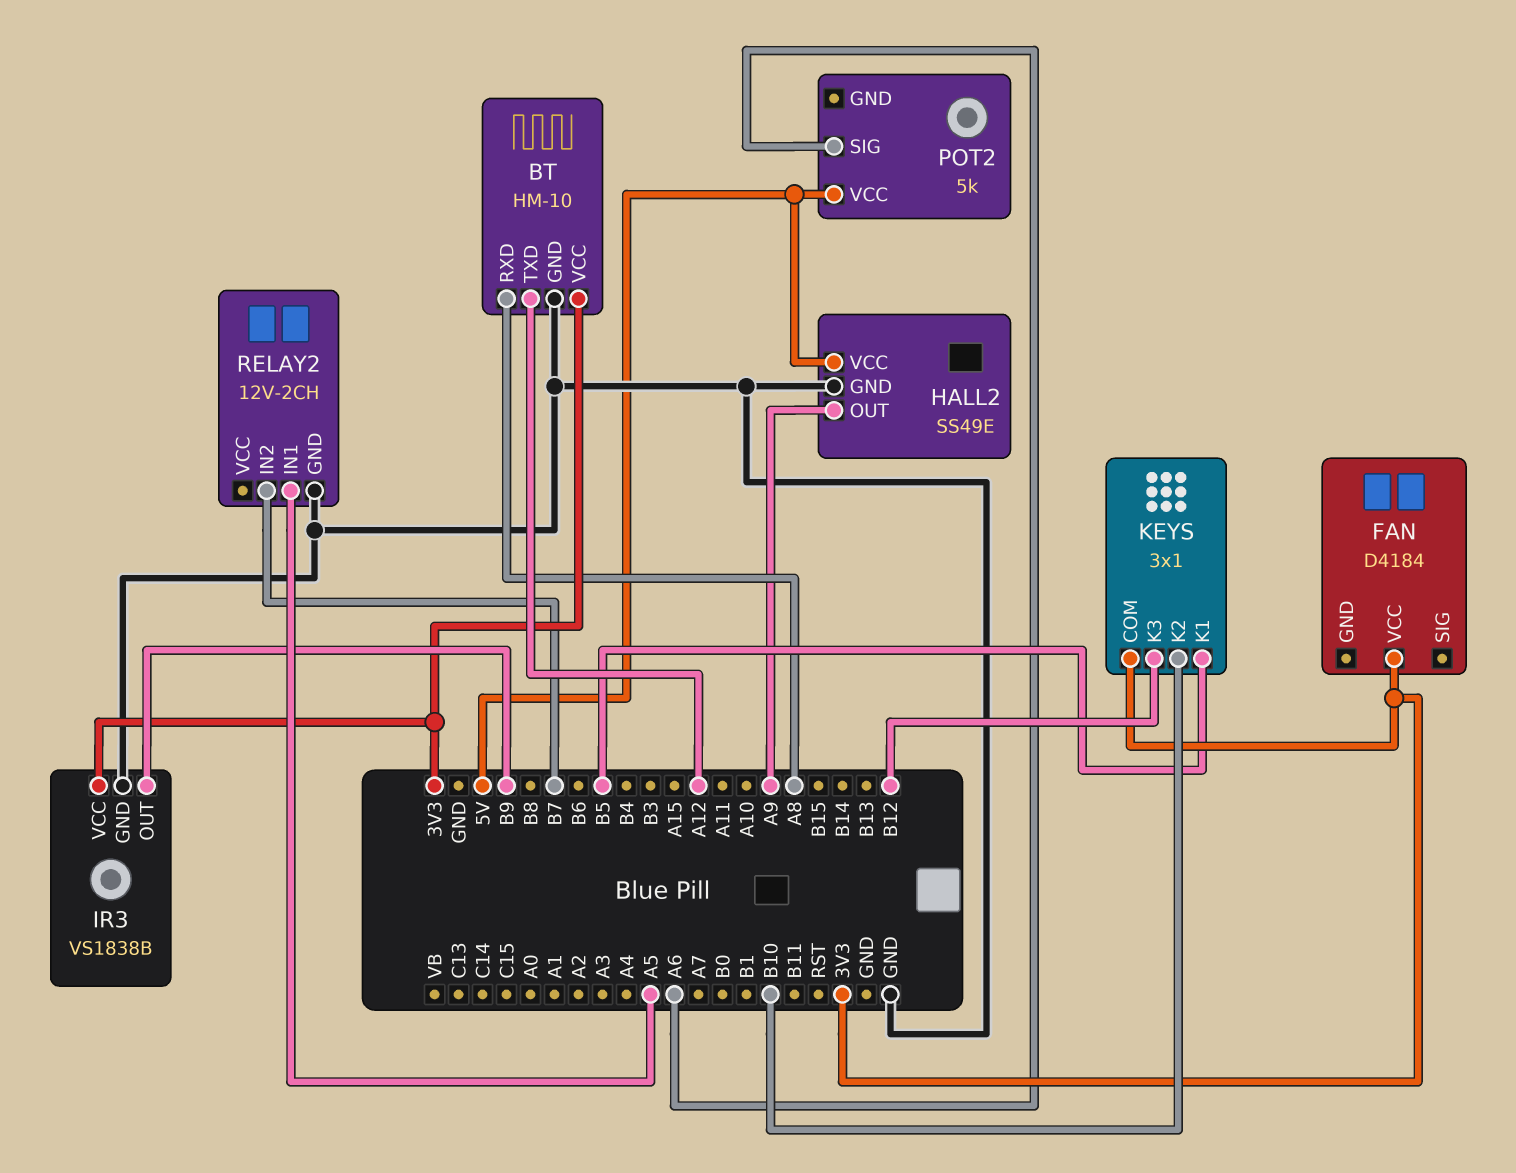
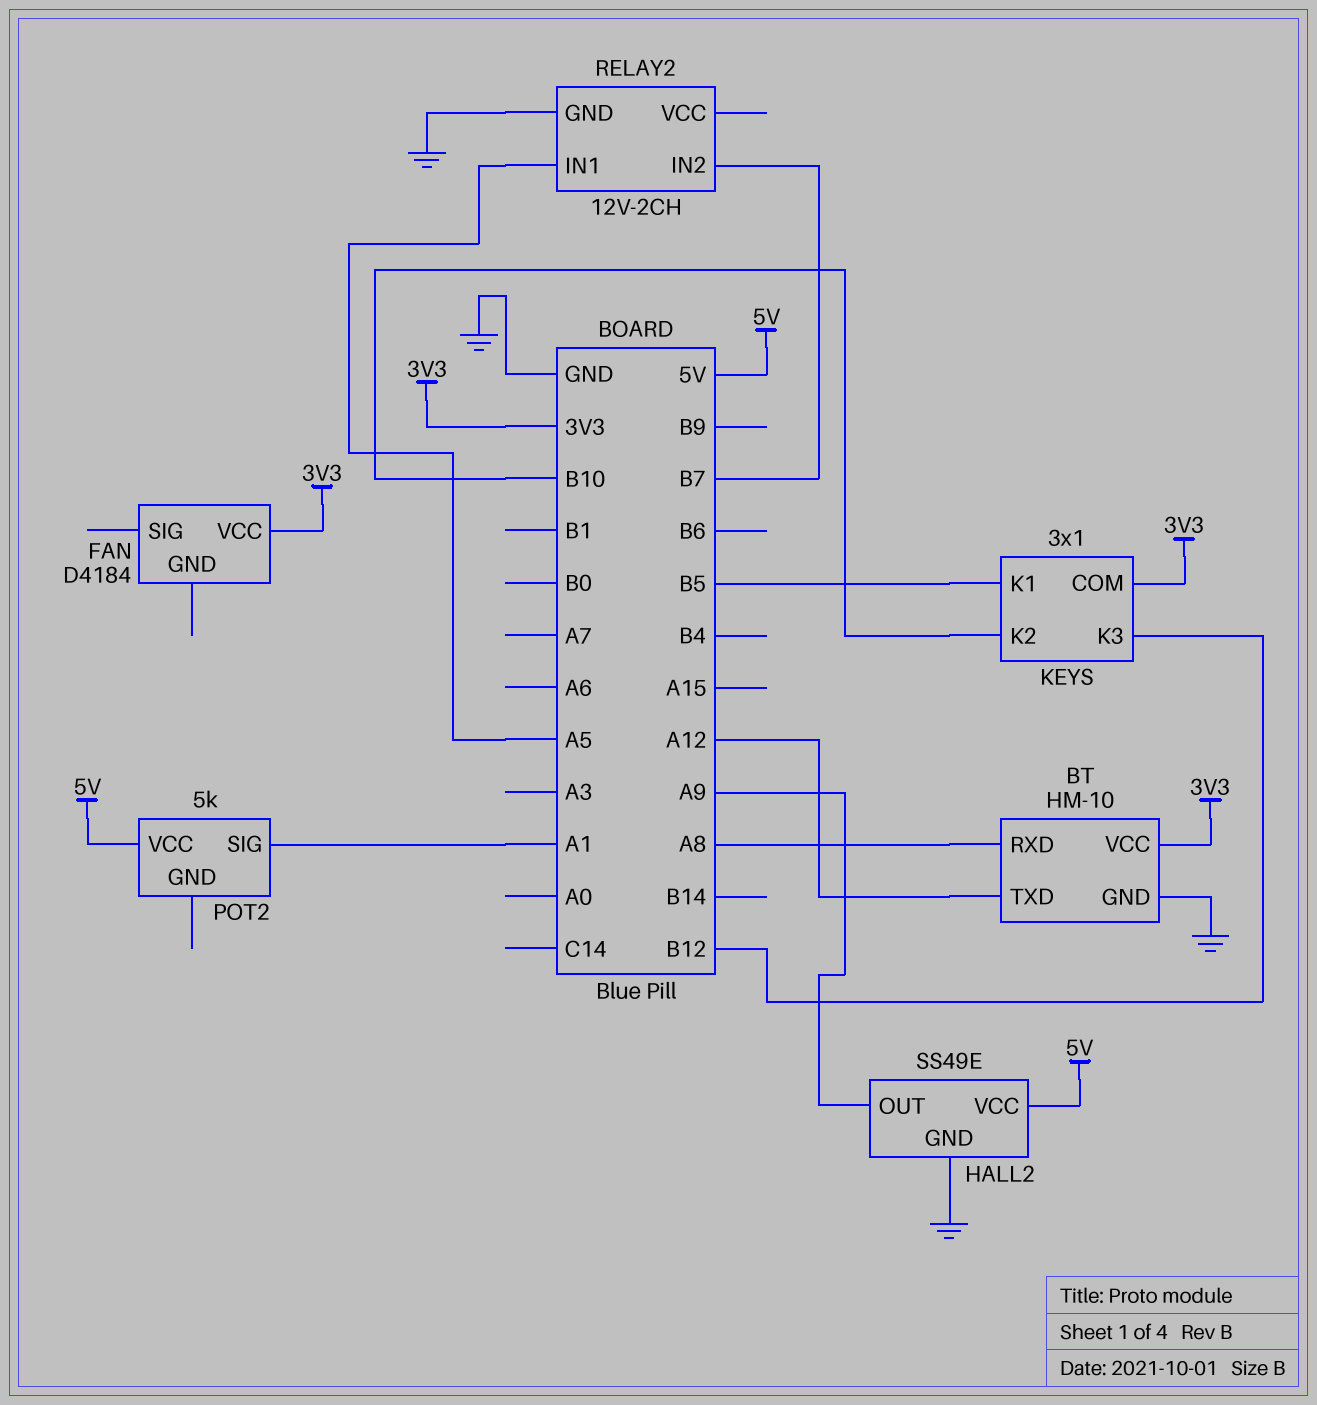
IR3: VS1838B -> none
IR3 pin GND: GND -> none
IR3 pin OUT: B9 -> none
IR3 pin VCC: 3V3 -> none
POT2 pin SIG: A6 -> A1

